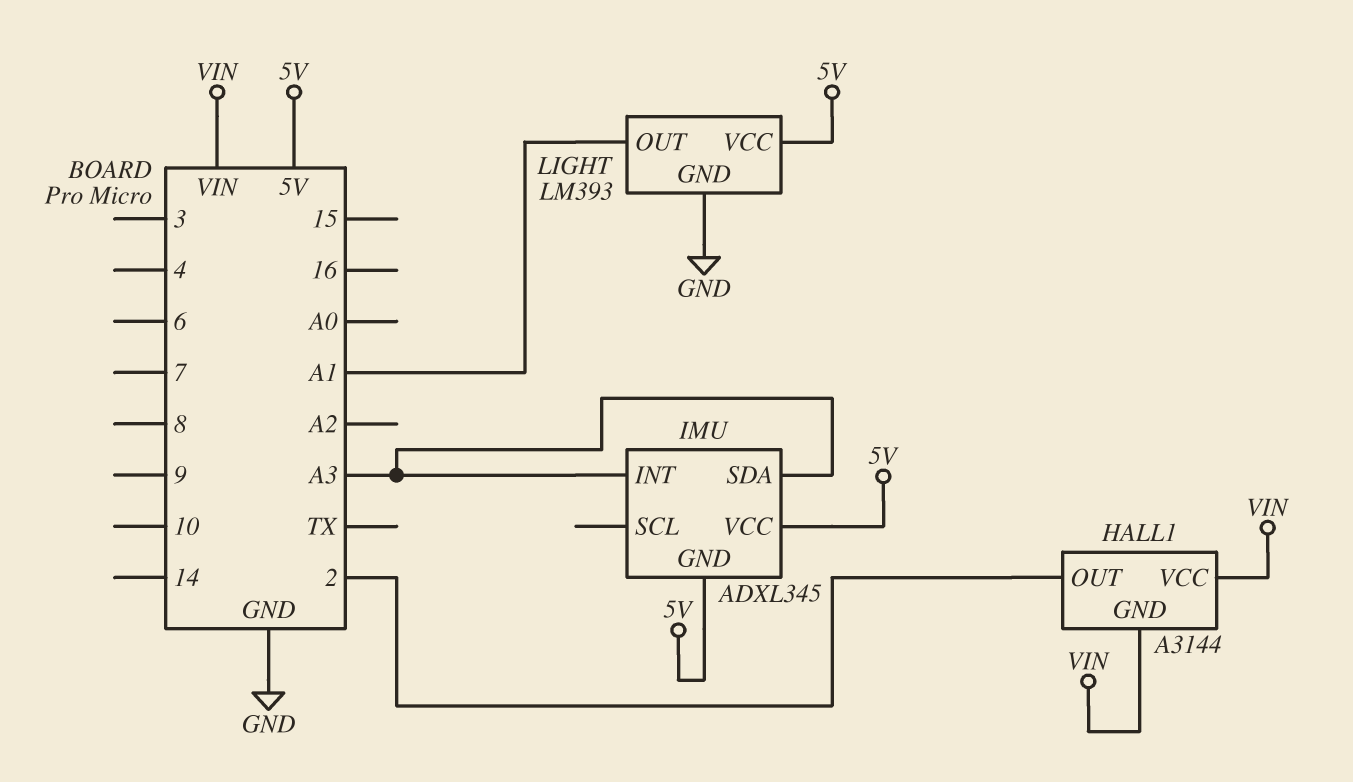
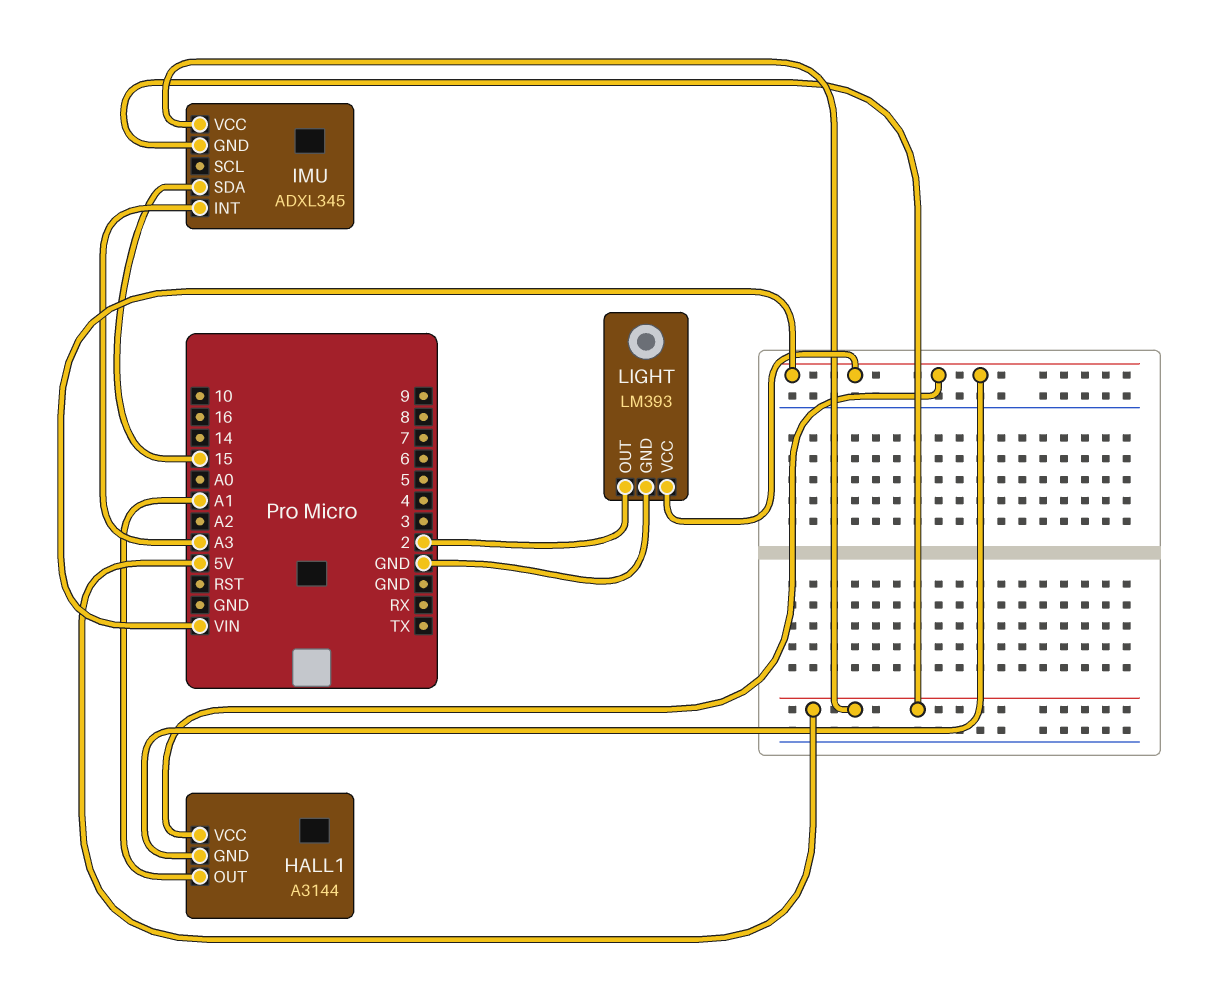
HALL1 pin OUT: 2 -> A1
IMU pin SDA: A3 -> 15
LIGHT pin OUT: A1 -> 2
LIGHT pin VCC: 5V -> VIN

